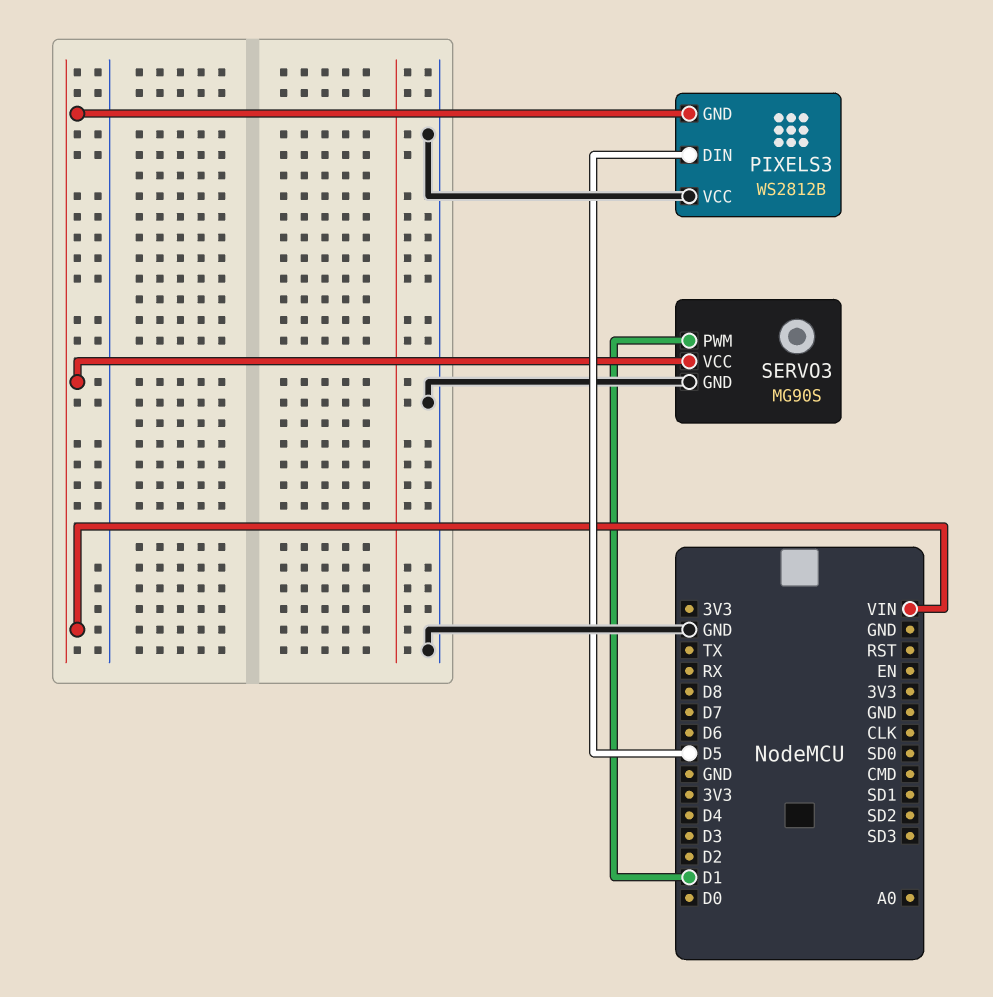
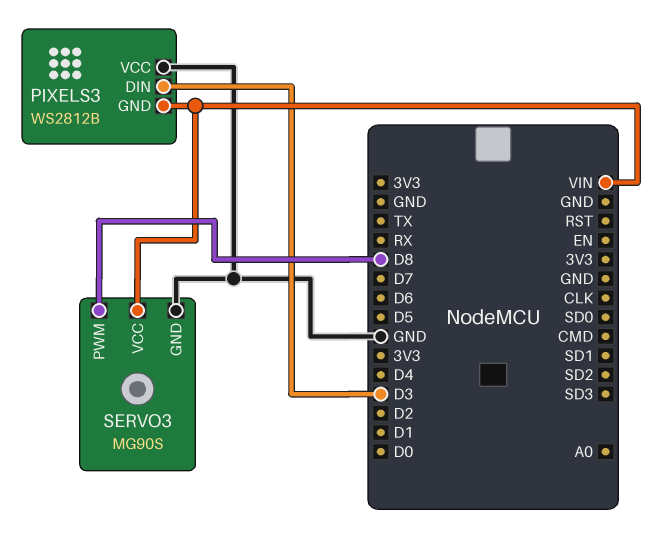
PIXELS3 pin DIN: D5 -> D3
SERVO3 pin PWM: D1 -> D8

